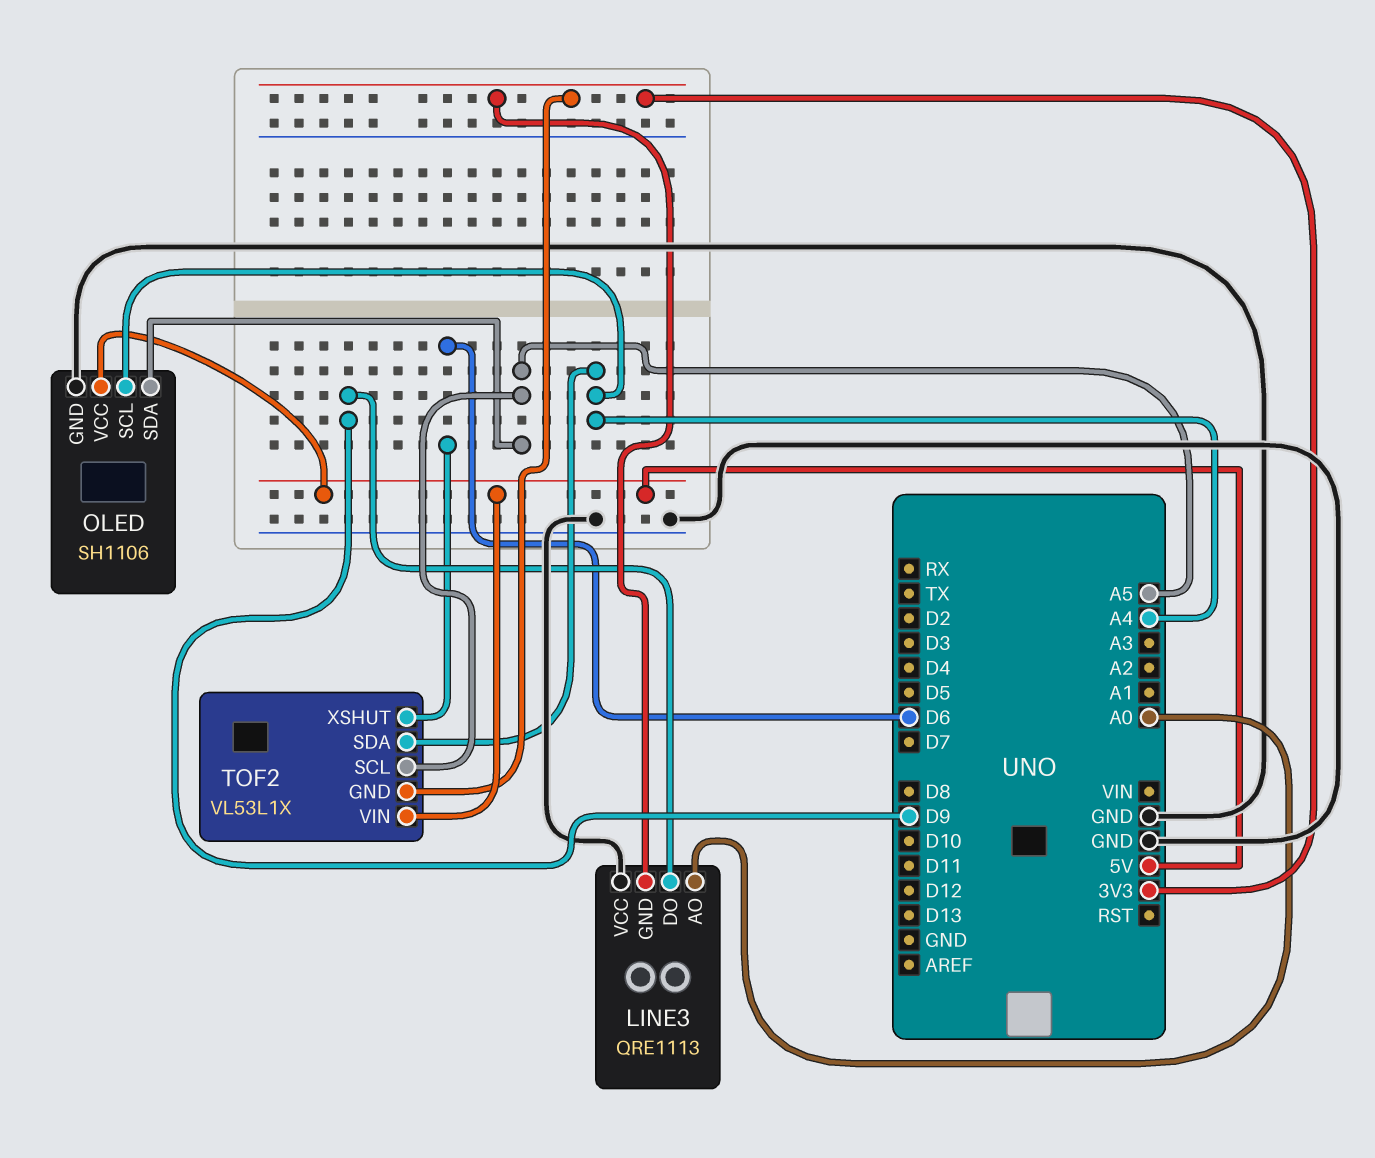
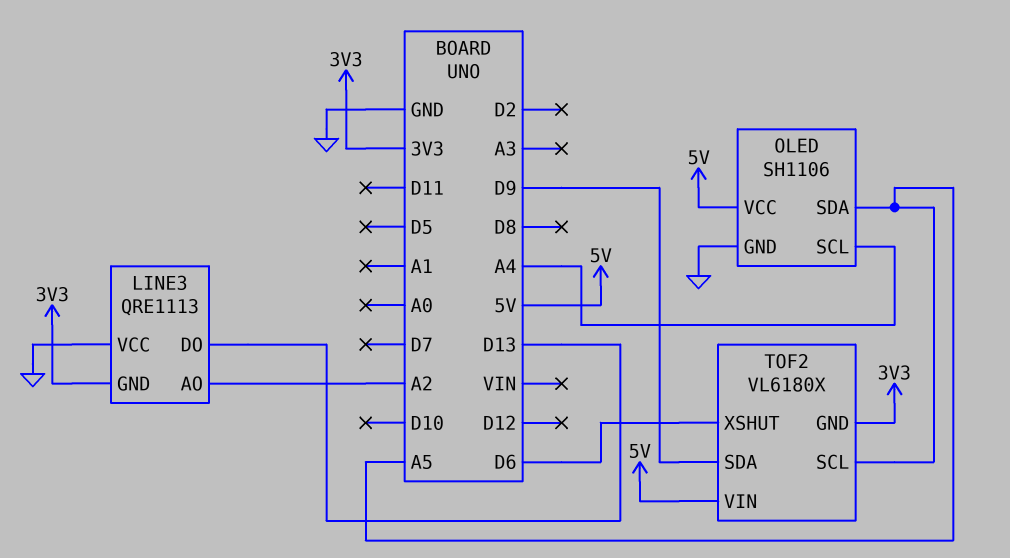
LINE3 pin AO: A0 -> A2
LINE3 pin DO: D9 -> D13
TOF2: VL53L1X -> VL6180X
TOF2 pin SDA: A4 -> D9

